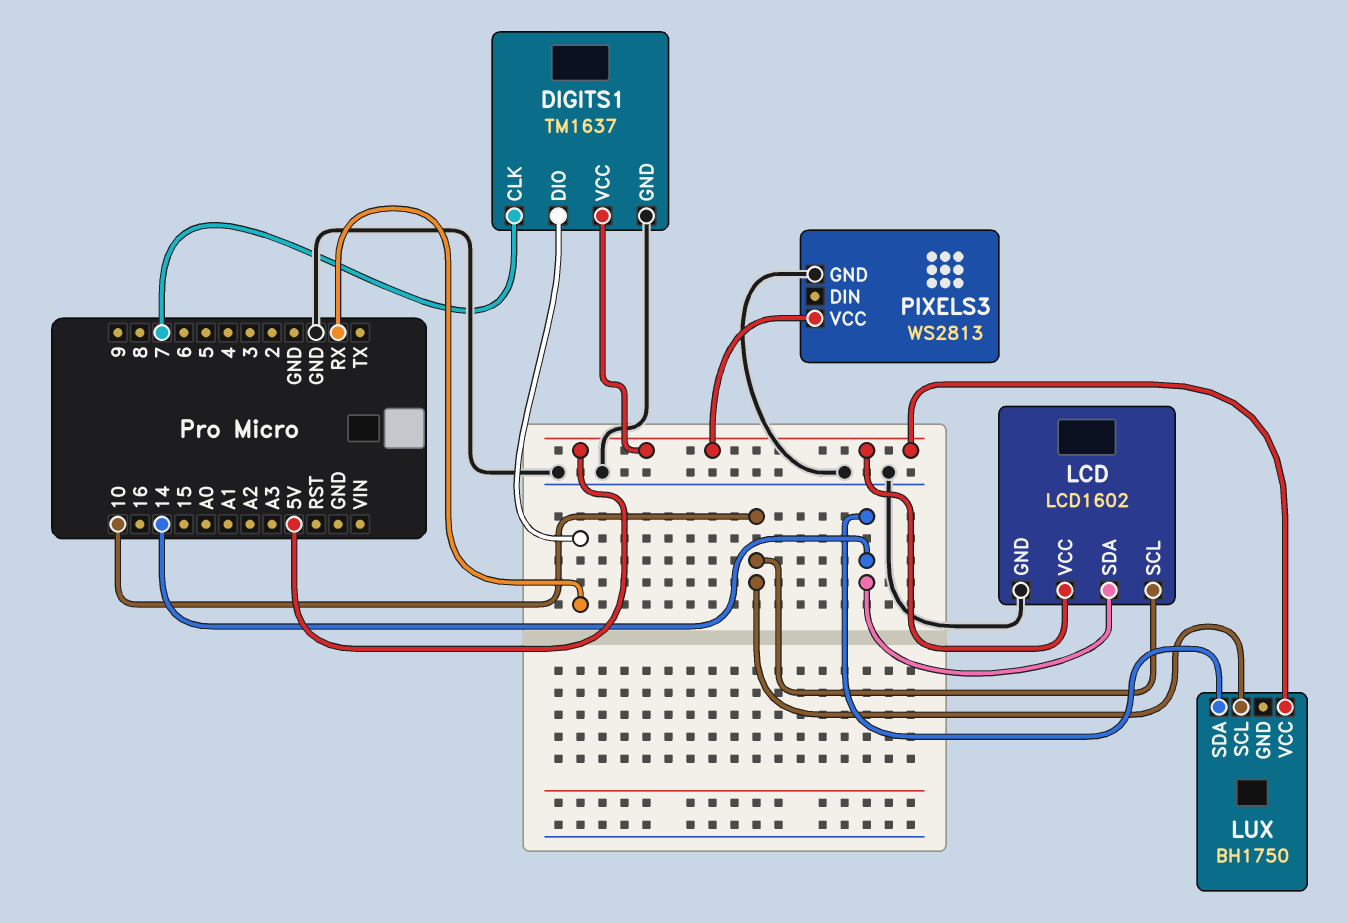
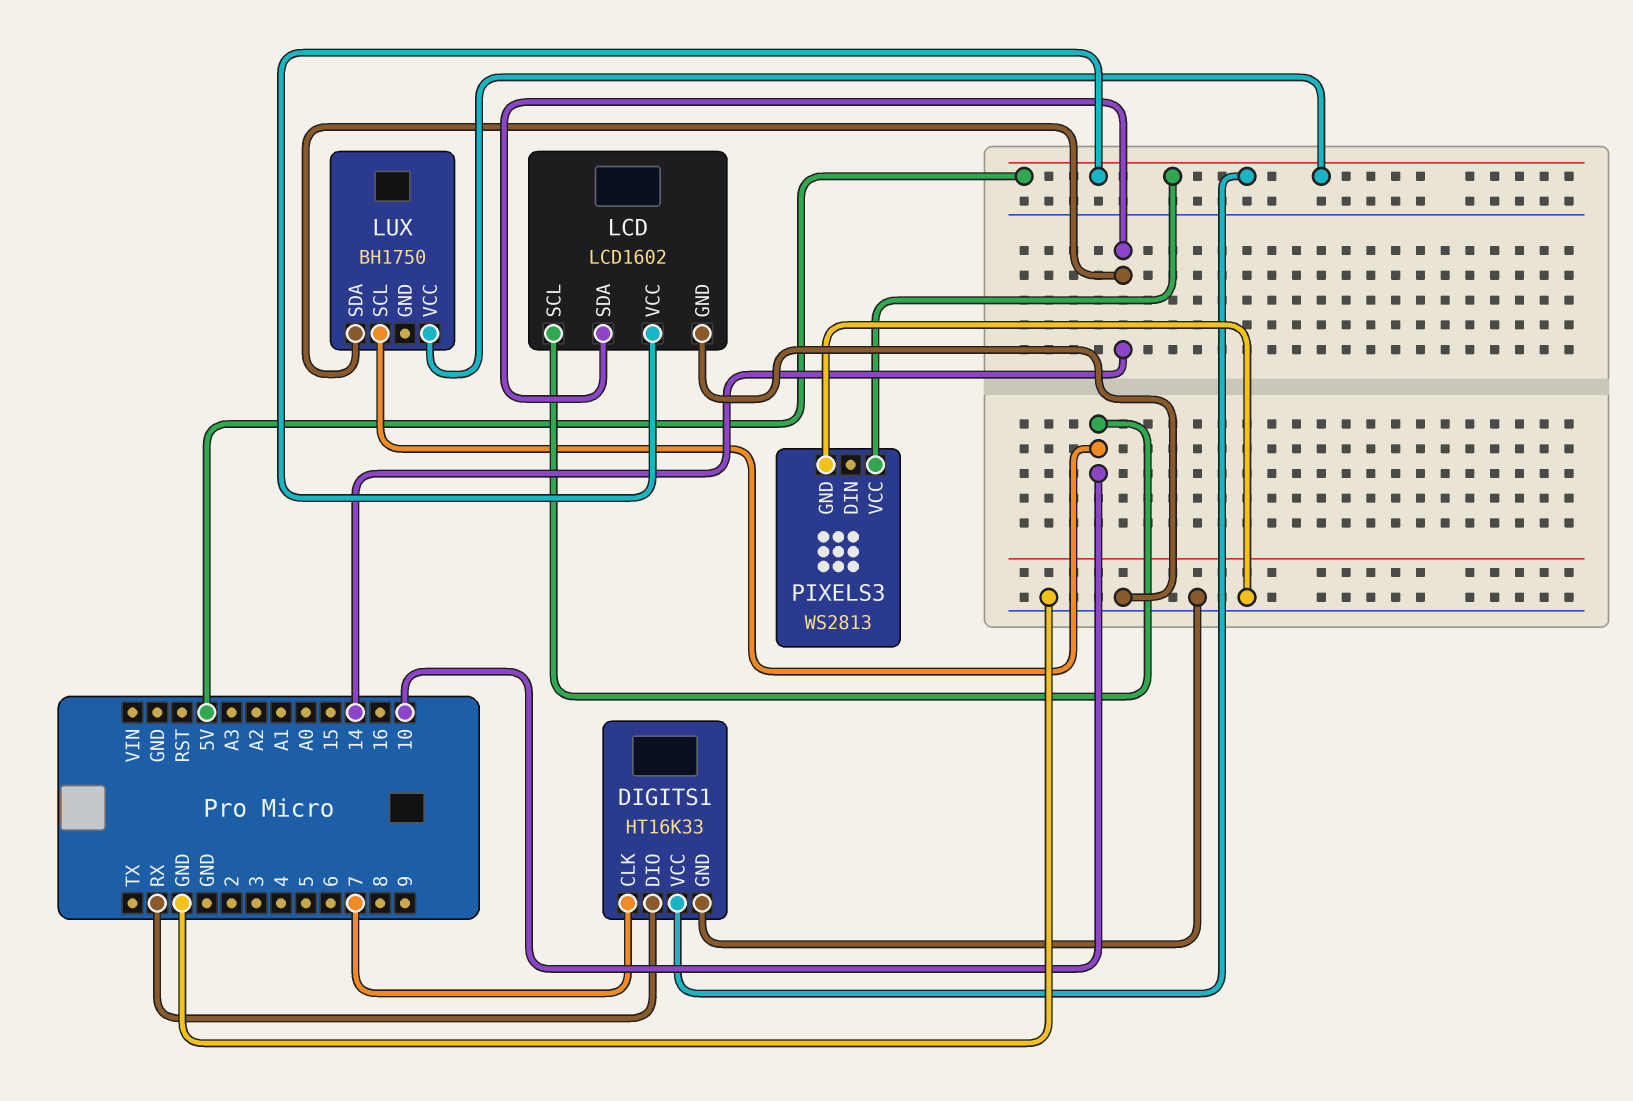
DIGITS1: TM1637 -> HT16K33

